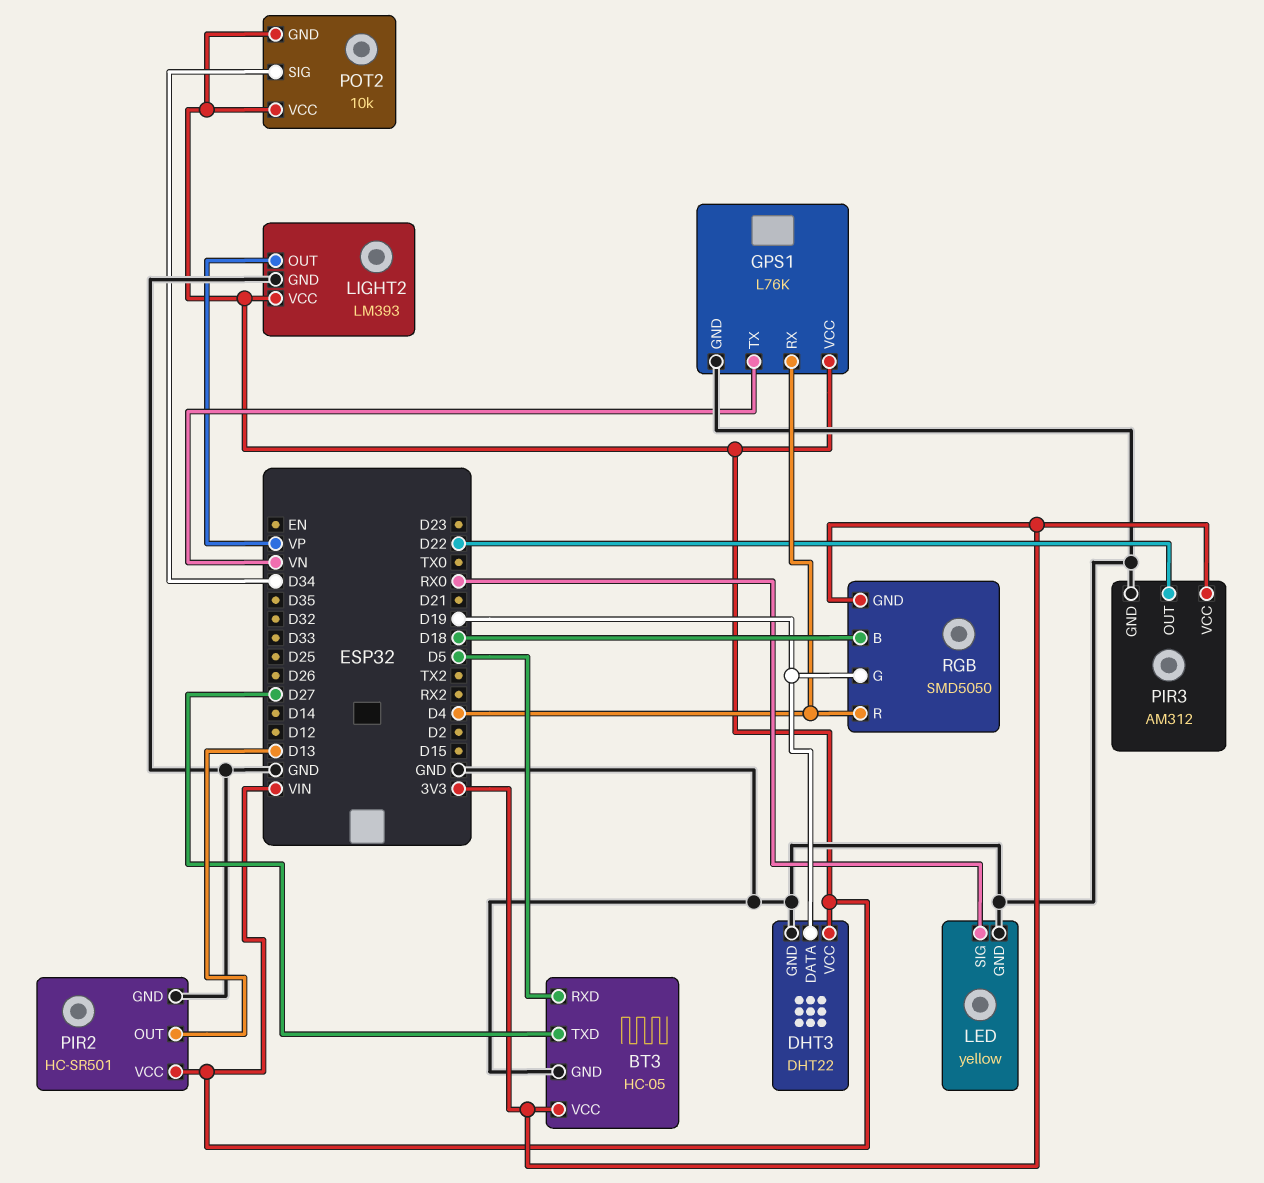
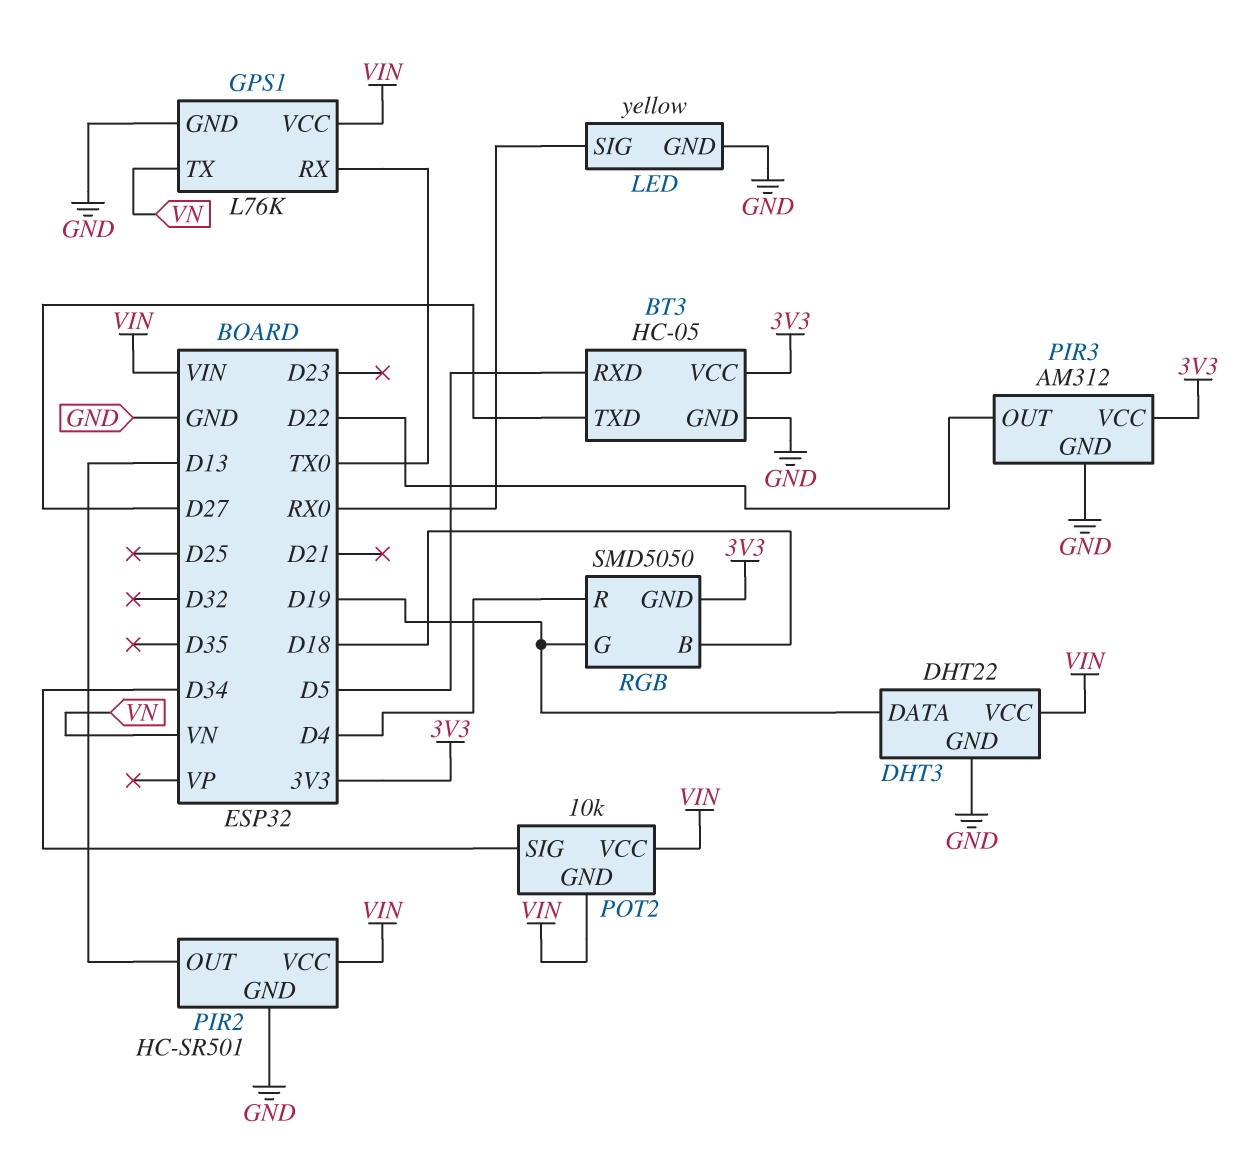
GPS1 pin RX: D4 -> TX0
LIGHT2: LM393 -> none
LIGHT2 pin GND: GND -> none
LIGHT2 pin OUT: VP -> none
LIGHT2 pin VCC: VIN -> none

